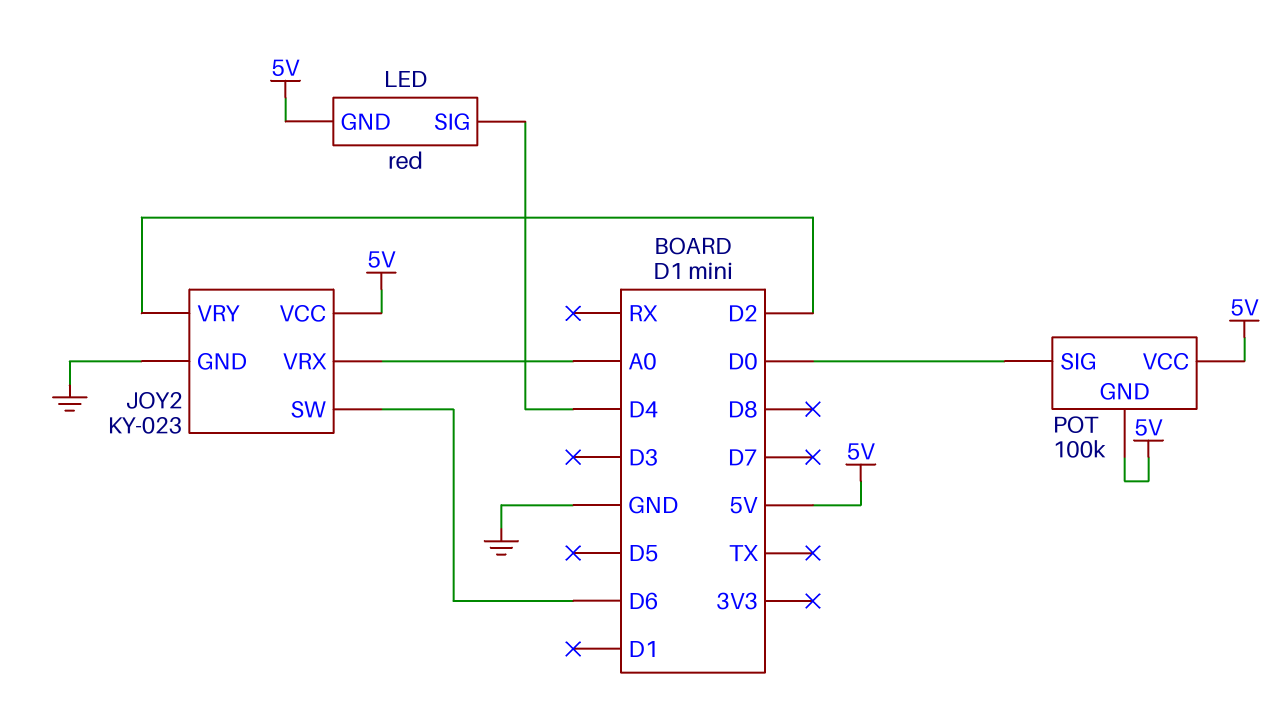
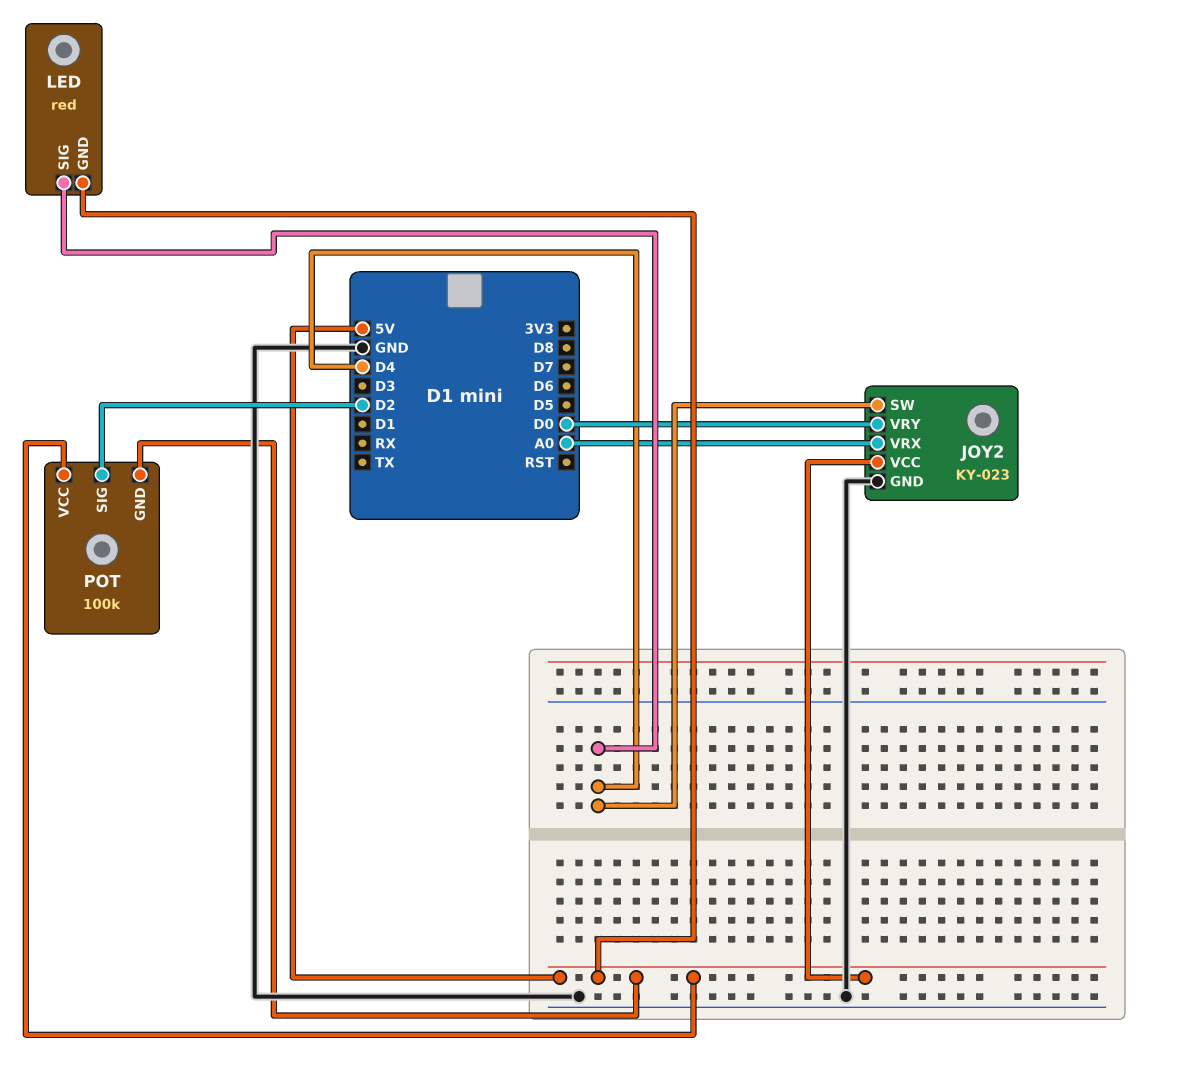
JOY2 pin SW: D6 -> D4
JOY2 pin VRY: D2 -> D0
POT pin SIG: D0 -> D2

